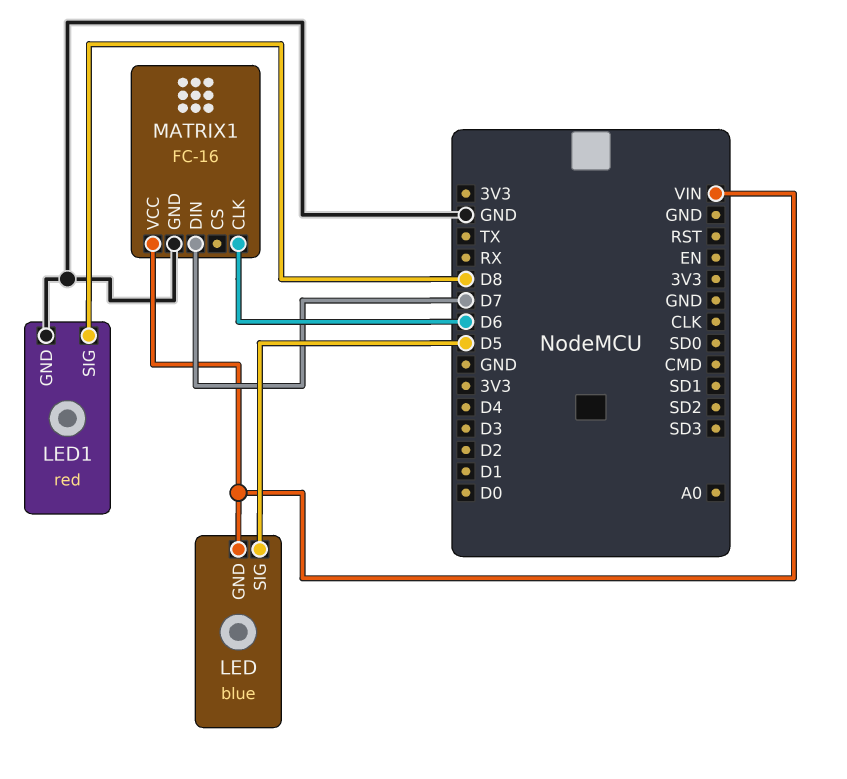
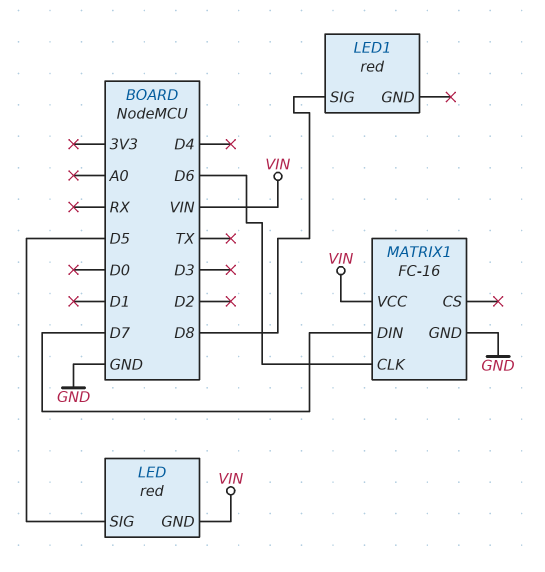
LED: blue -> red
LED1 pin GND: GND -> none

